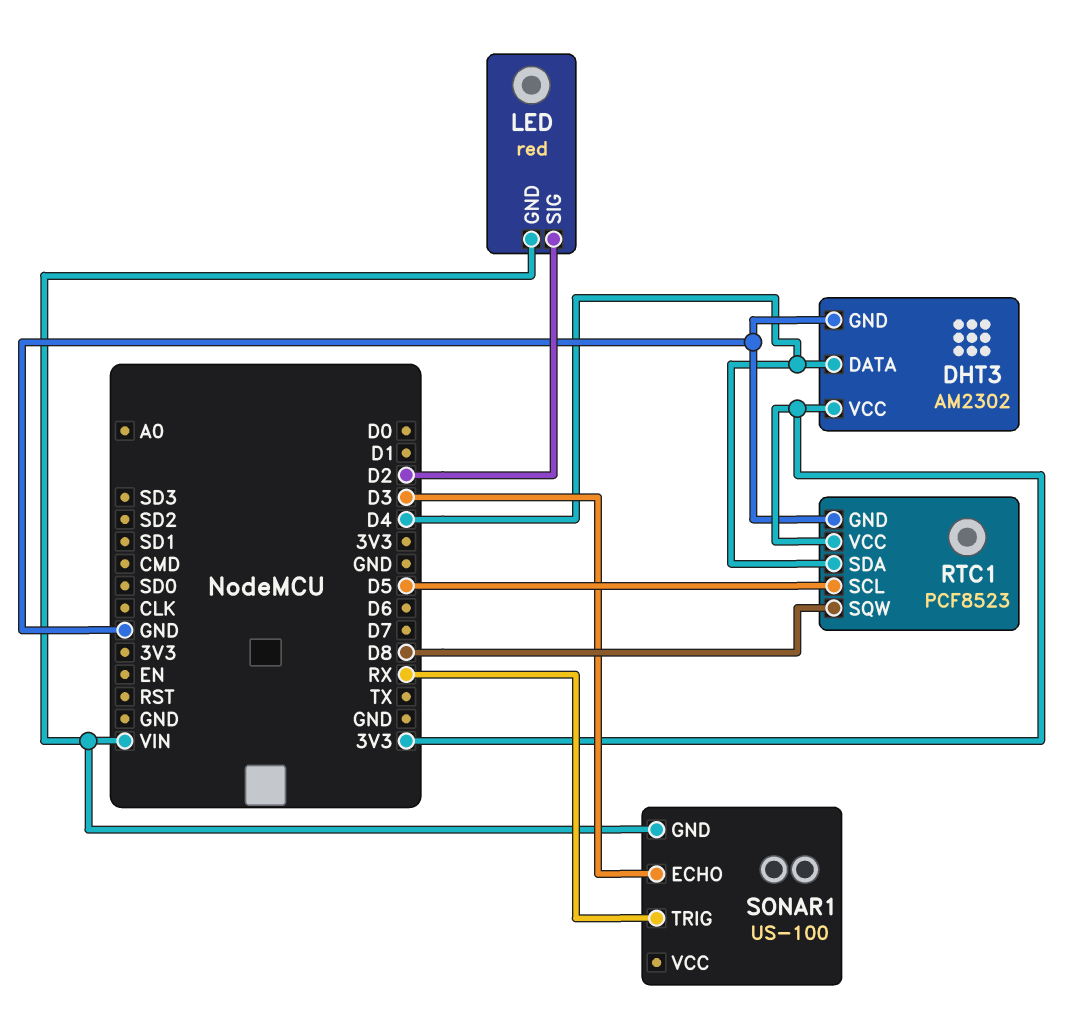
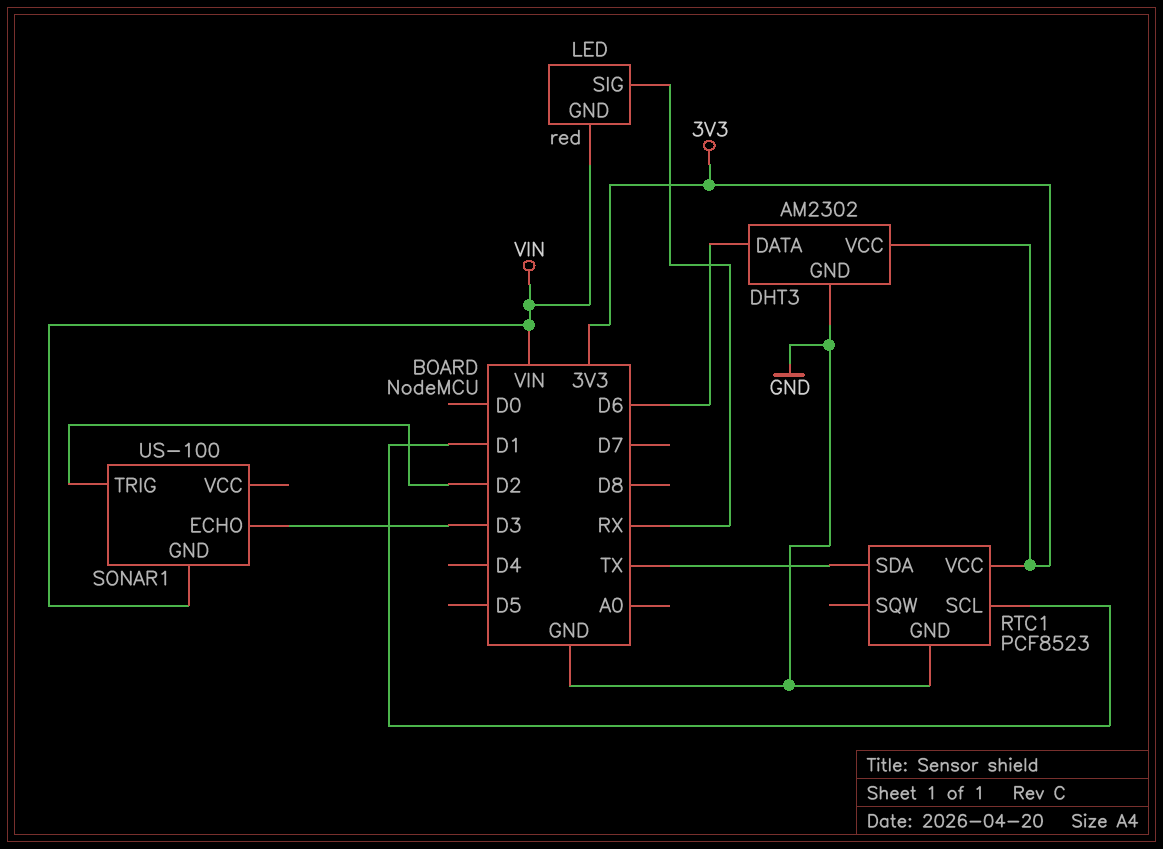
DHT3 pin DATA: D4 -> D6
LED pin SIG: D2 -> RX
RTC1 pin SCL: D5 -> D1
RTC1 pin SDA: D4 -> TX
RTC1 pin SQW: D8 -> none
SONAR1 pin TRIG: RX -> D2

